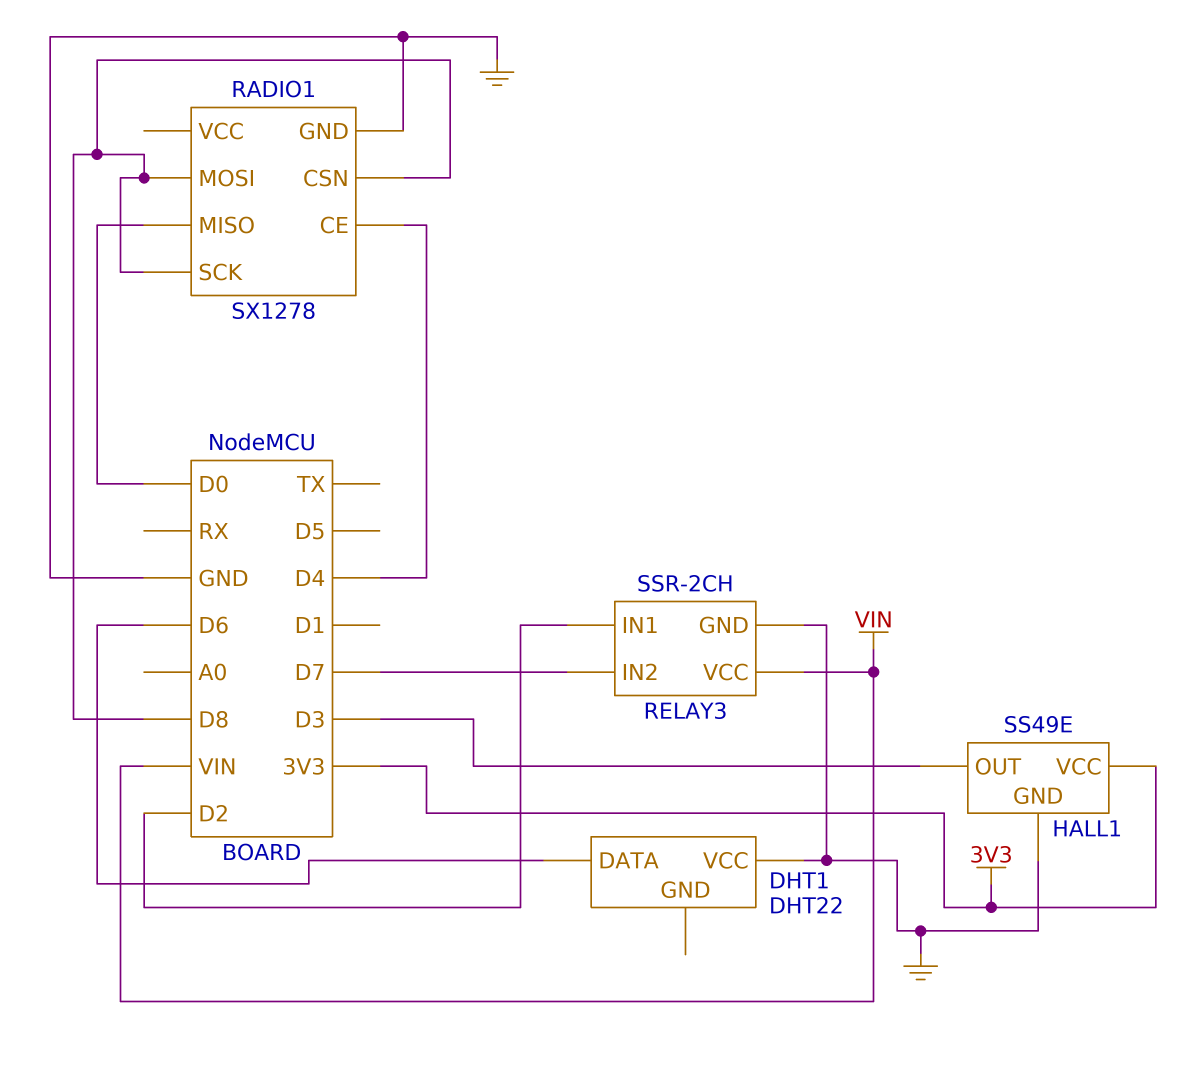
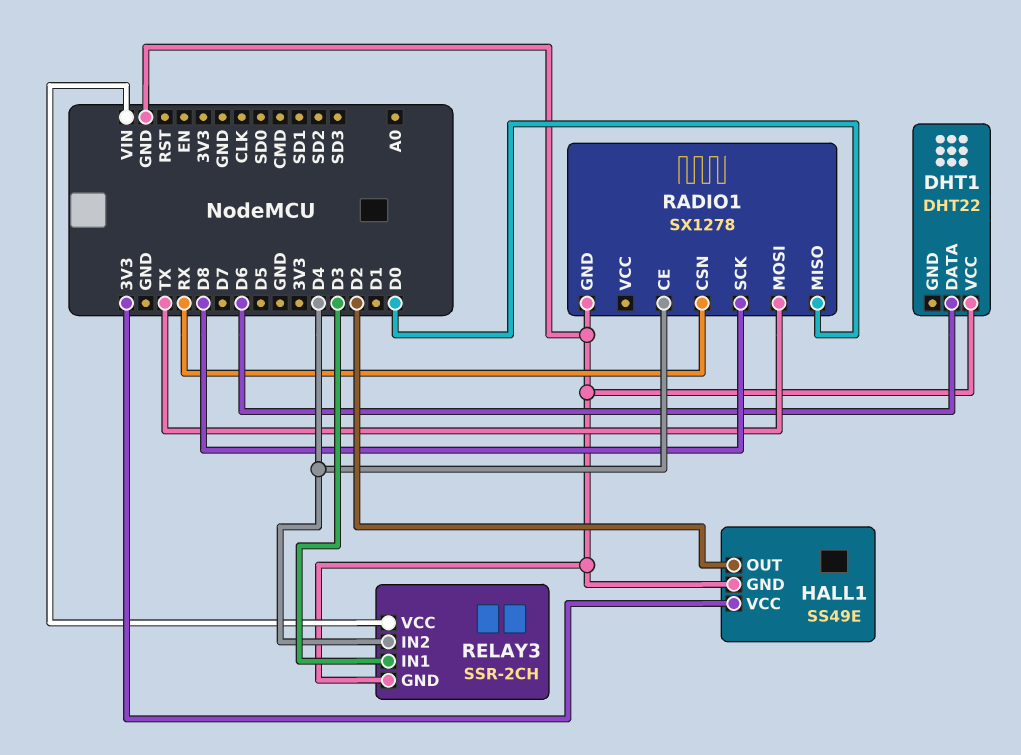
HALL1 pin OUT: D3 -> D2
RADIO1 pin CSN: D8 -> RX
RADIO1 pin MOSI: D8 -> TX
RELAY3 pin IN1: D2 -> D3
RELAY3 pin IN2: D7 -> D4

